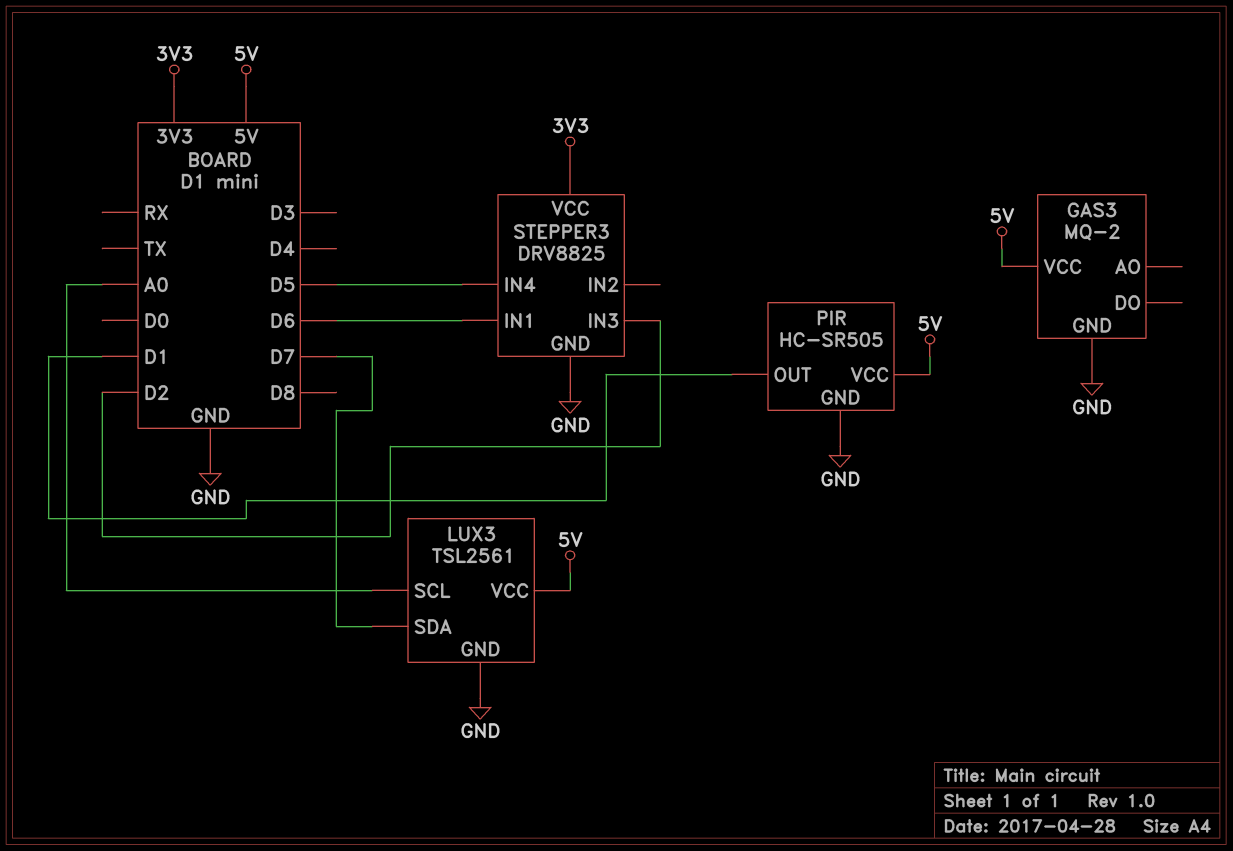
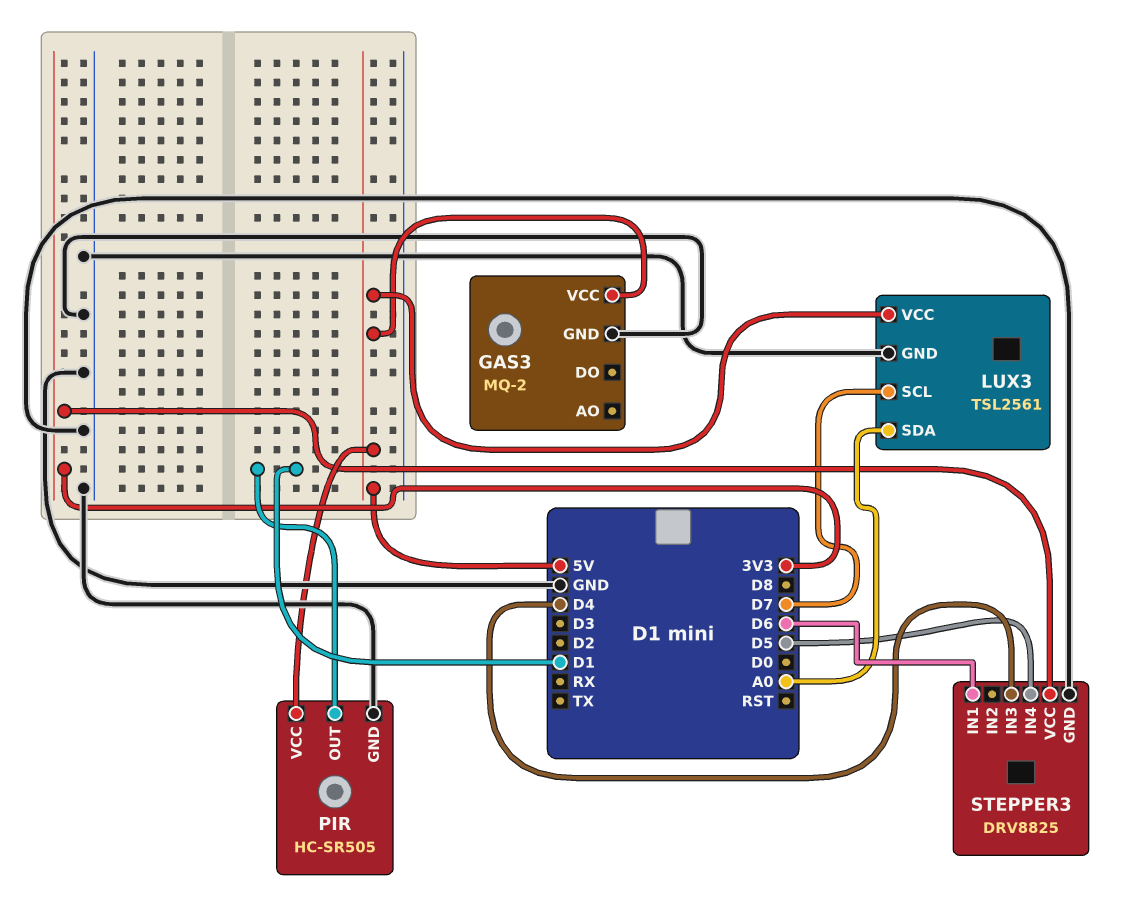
LUX3 pin SCL: A0 -> D7
LUX3 pin SDA: D7 -> A0
STEPPER3 pin IN3: D2 -> D4

